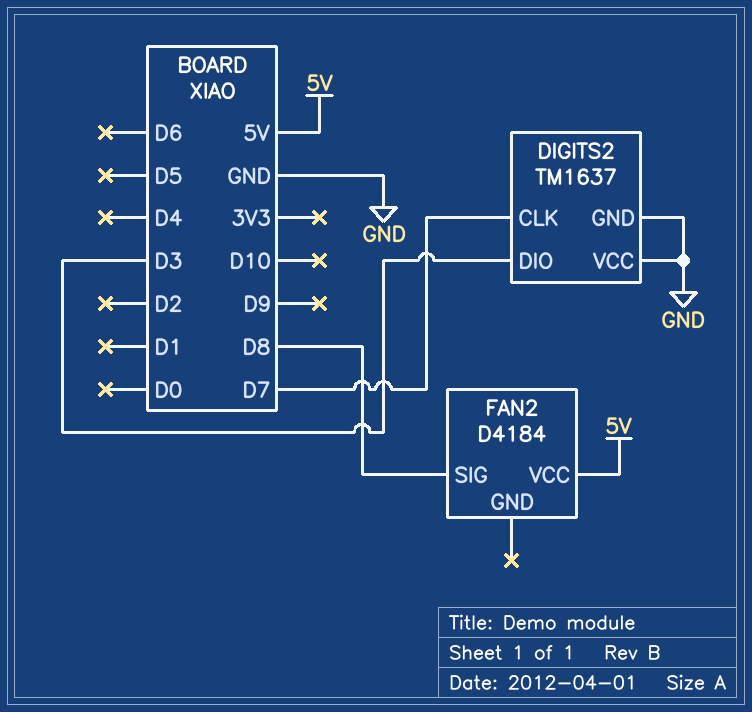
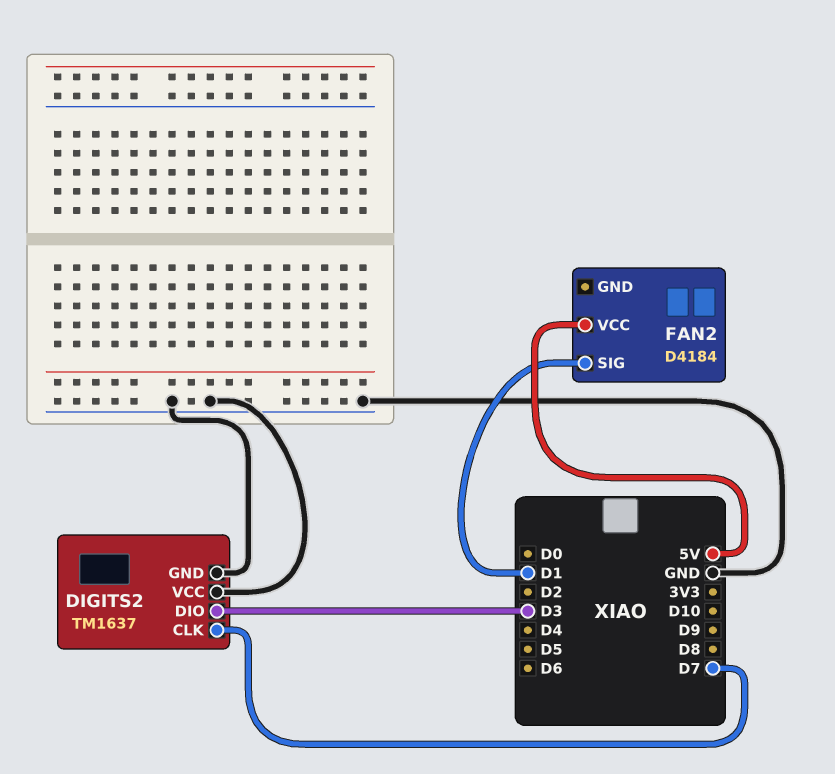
FAN2 pin SIG: D8 -> D1

